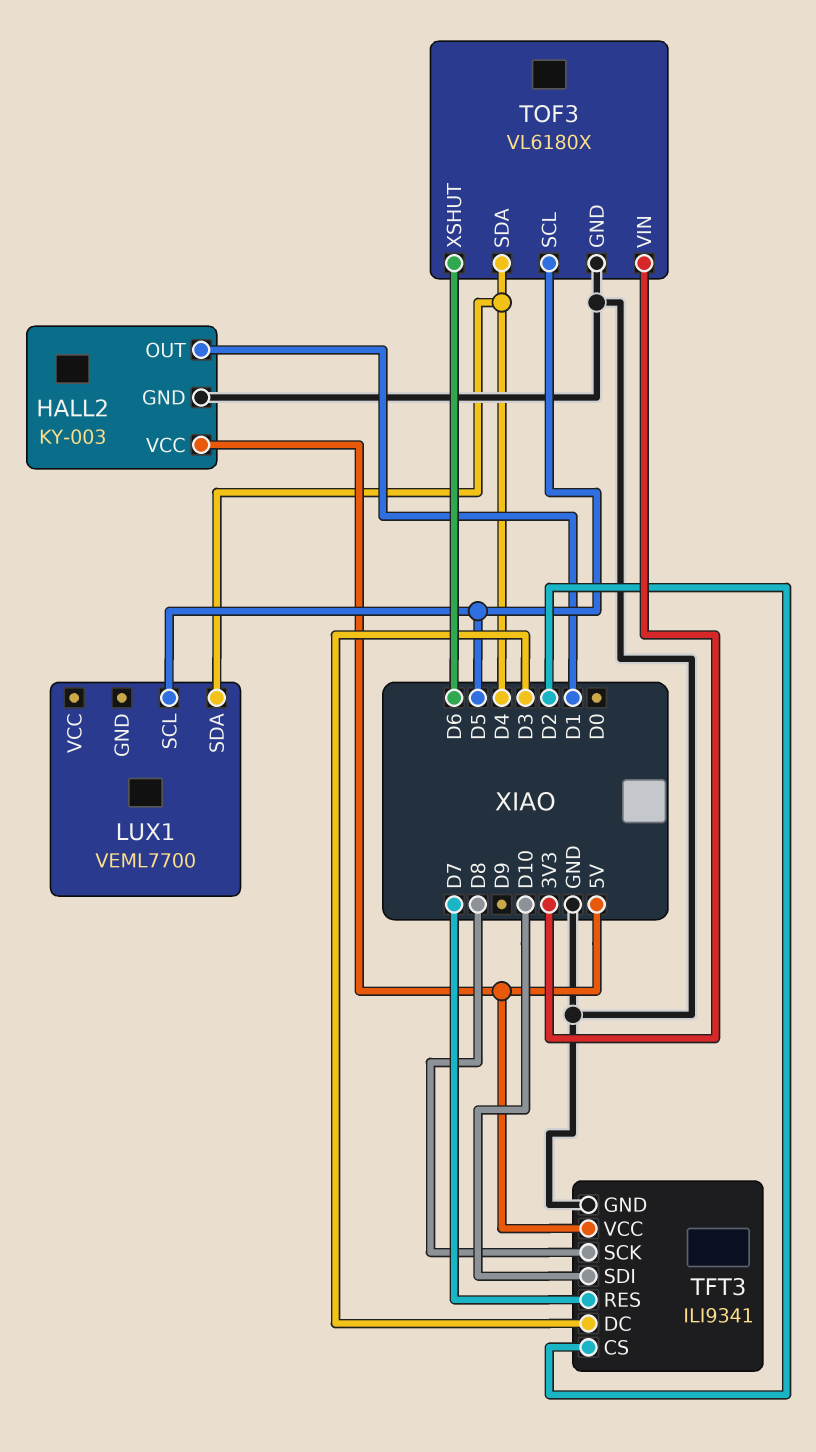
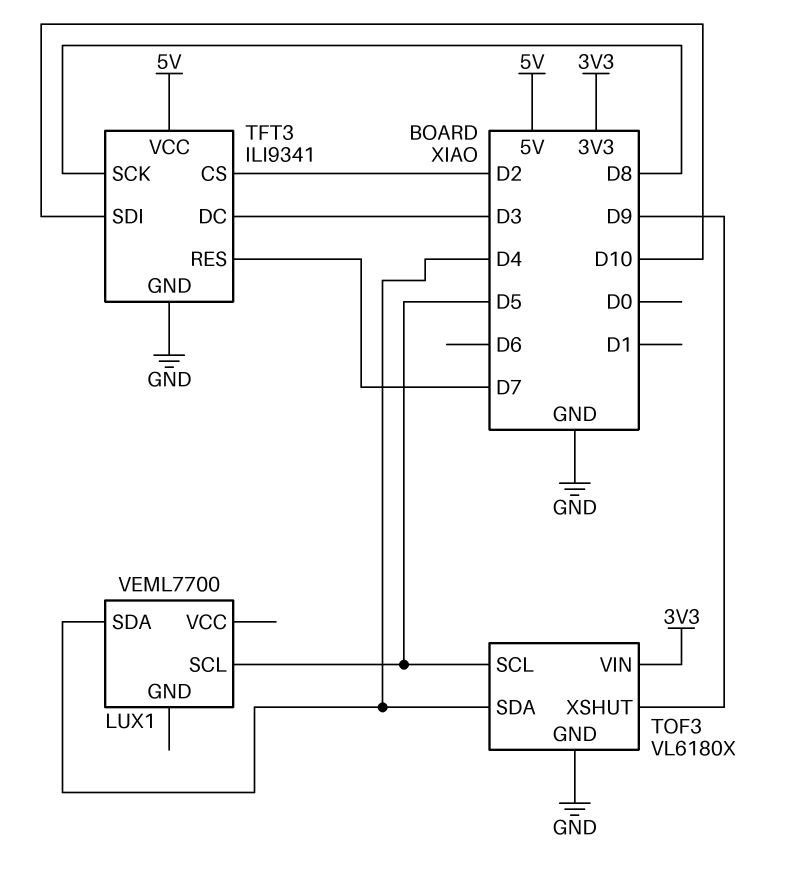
HALL2: KY-003 -> none
HALL2 pin GND: GND -> none
HALL2 pin OUT: D1 -> none
HALL2 pin VCC: 5V -> none
TOF3 pin XSHUT: D6 -> D9

